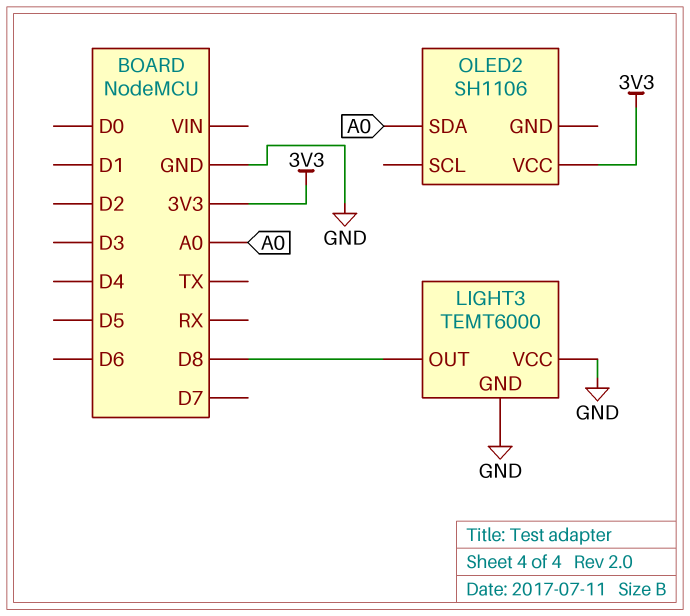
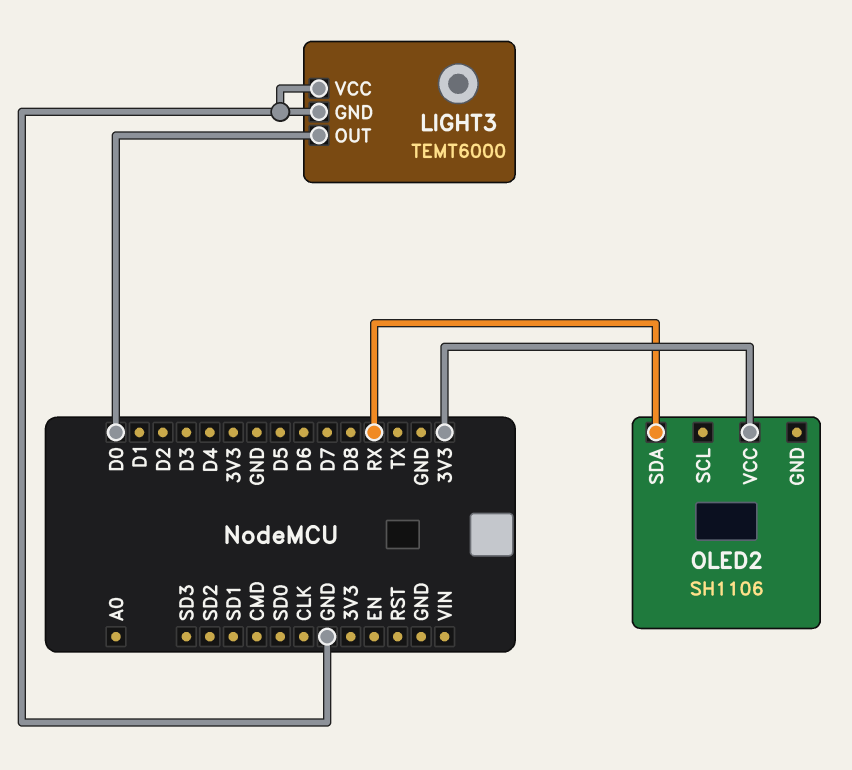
LIGHT3 pin OUT: D8 -> D0
OLED2 pin SDA: A0 -> RX

